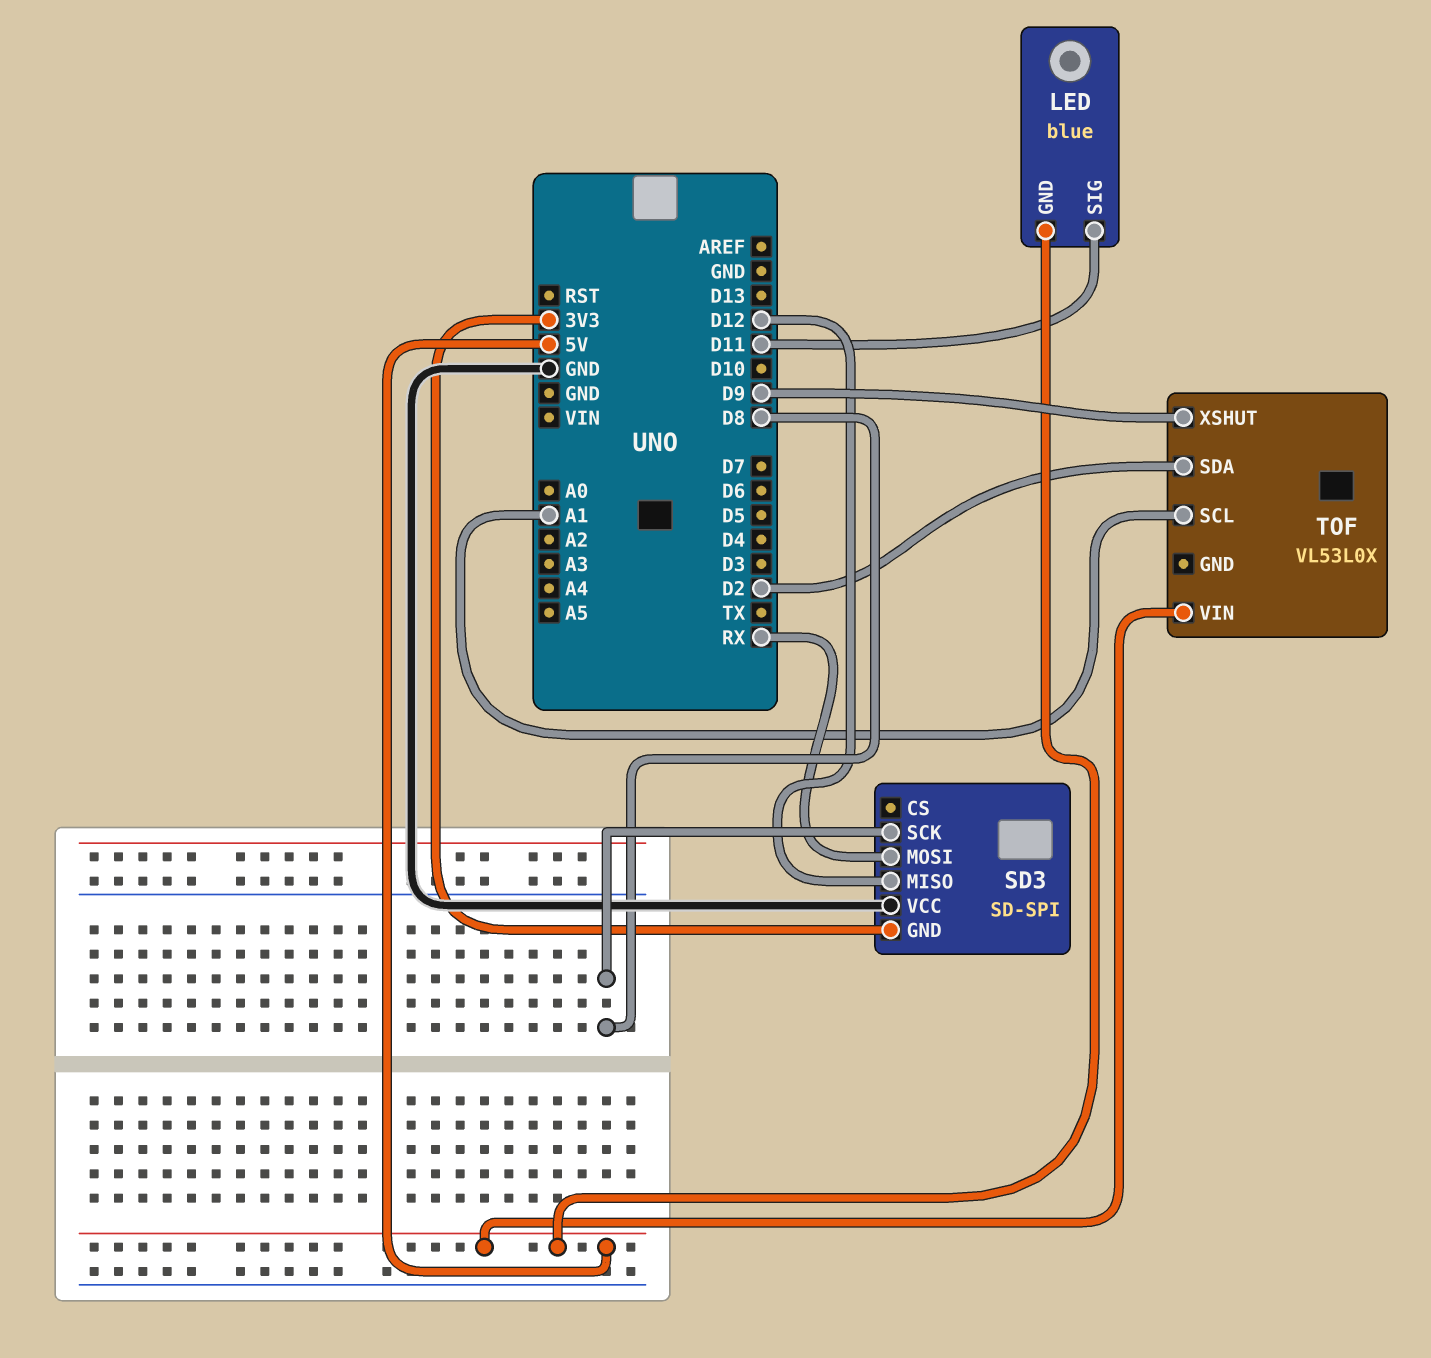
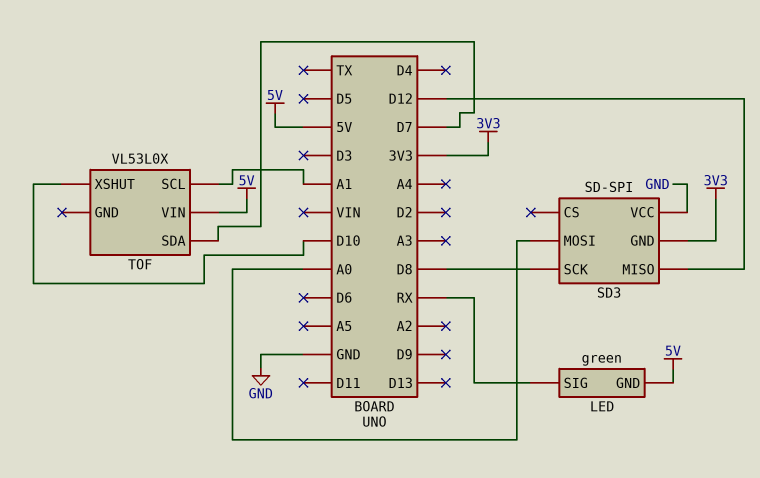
LED: blue -> green
LED pin SIG: D11 -> RX
SD3 pin MOSI: RX -> A0
TOF pin SDA: D2 -> D7
TOF pin XSHUT: D9 -> D10

